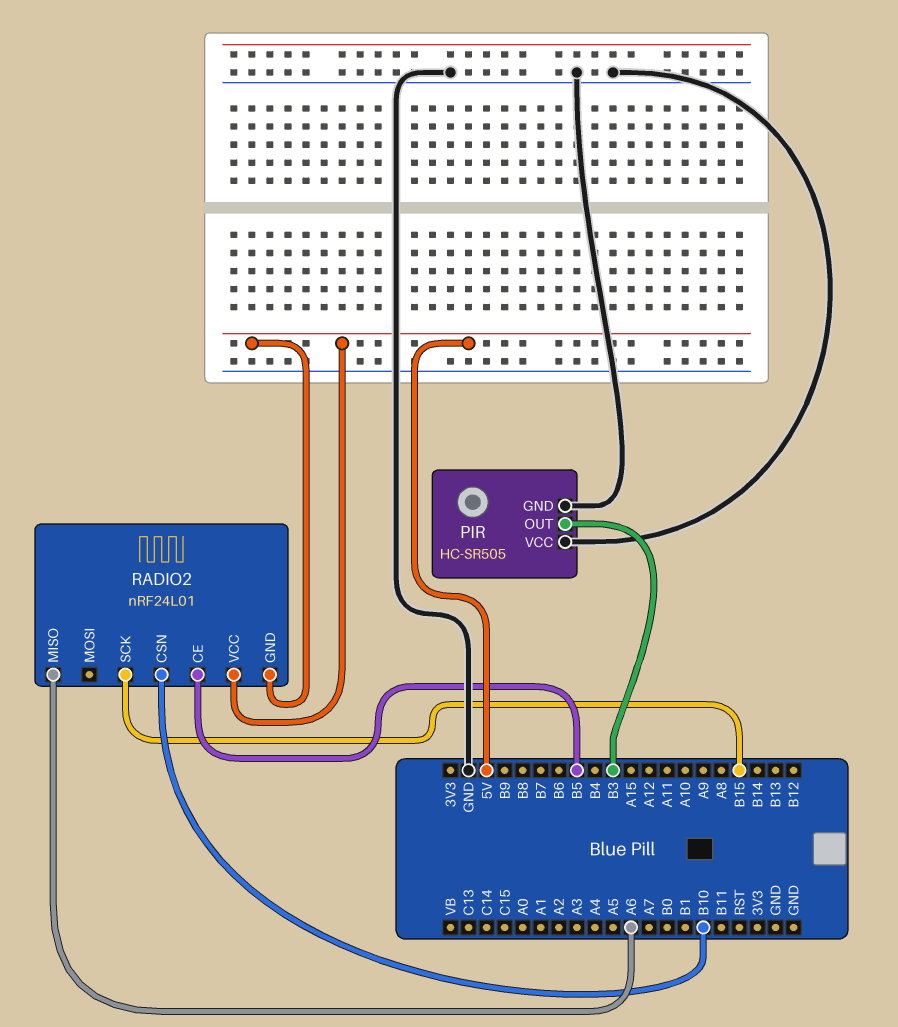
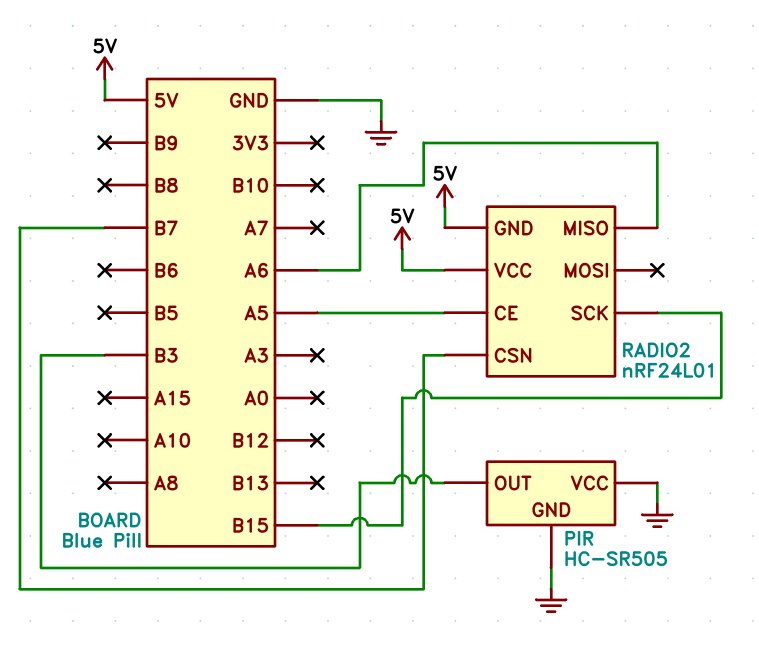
RADIO2 pin CE: B5 -> A5
RADIO2 pin CSN: B10 -> B7

